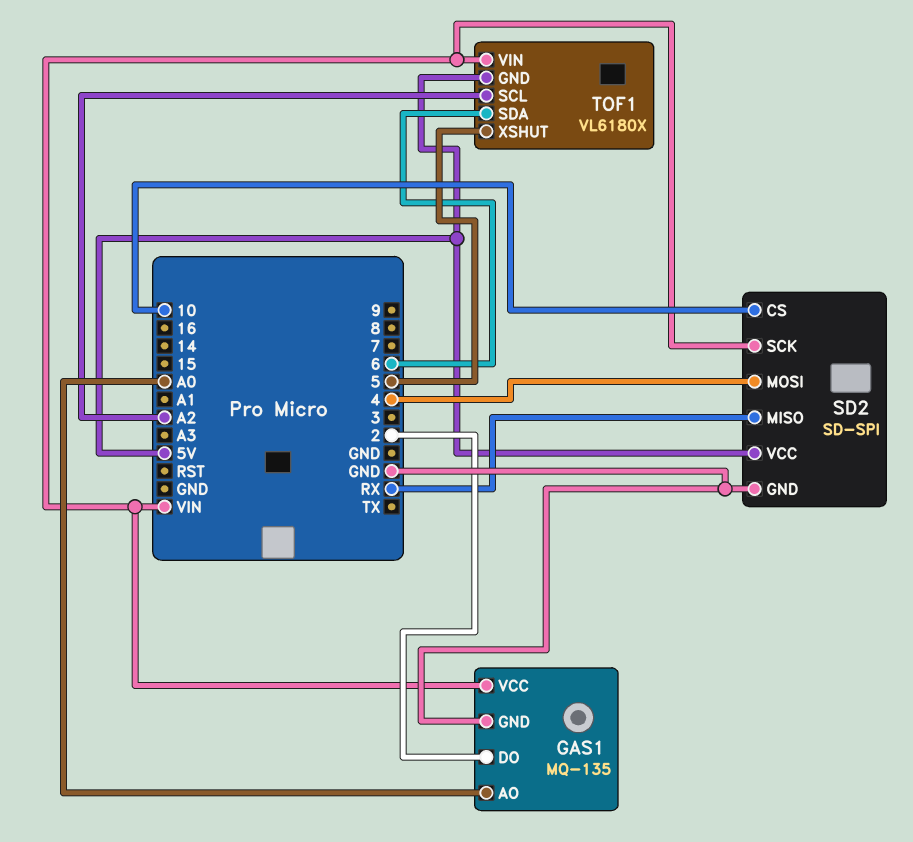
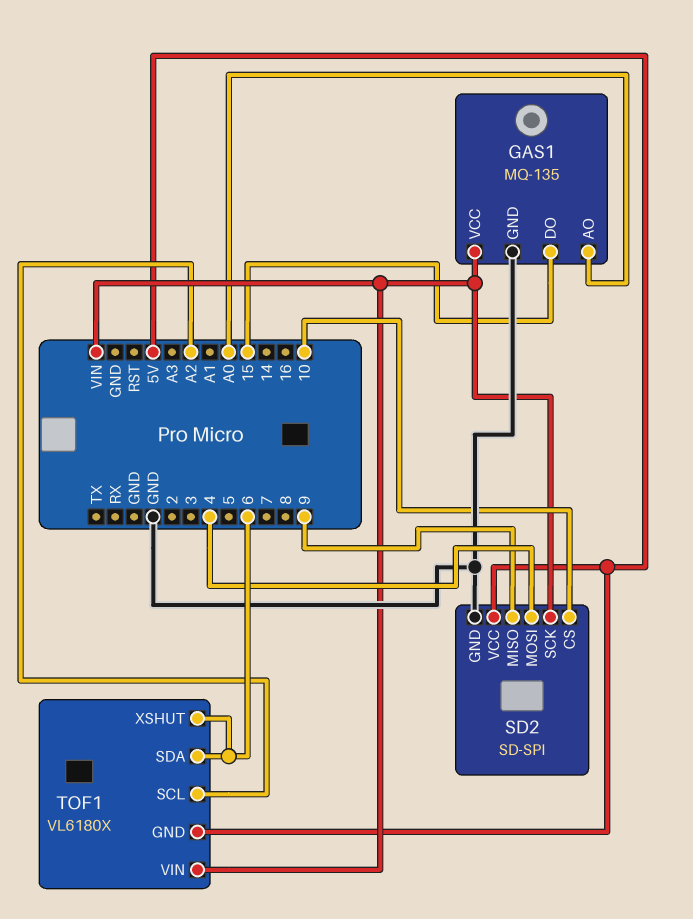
GAS1 pin DO: 2 -> 15
SD2 pin MISO: RX -> 9
TOF1 pin XSHUT: 5 -> 6

